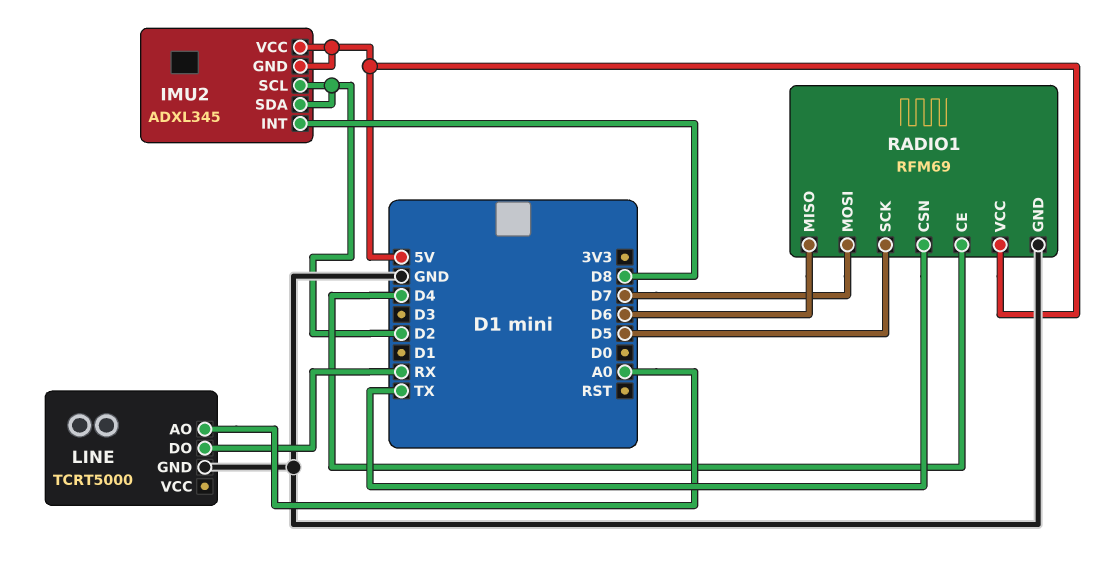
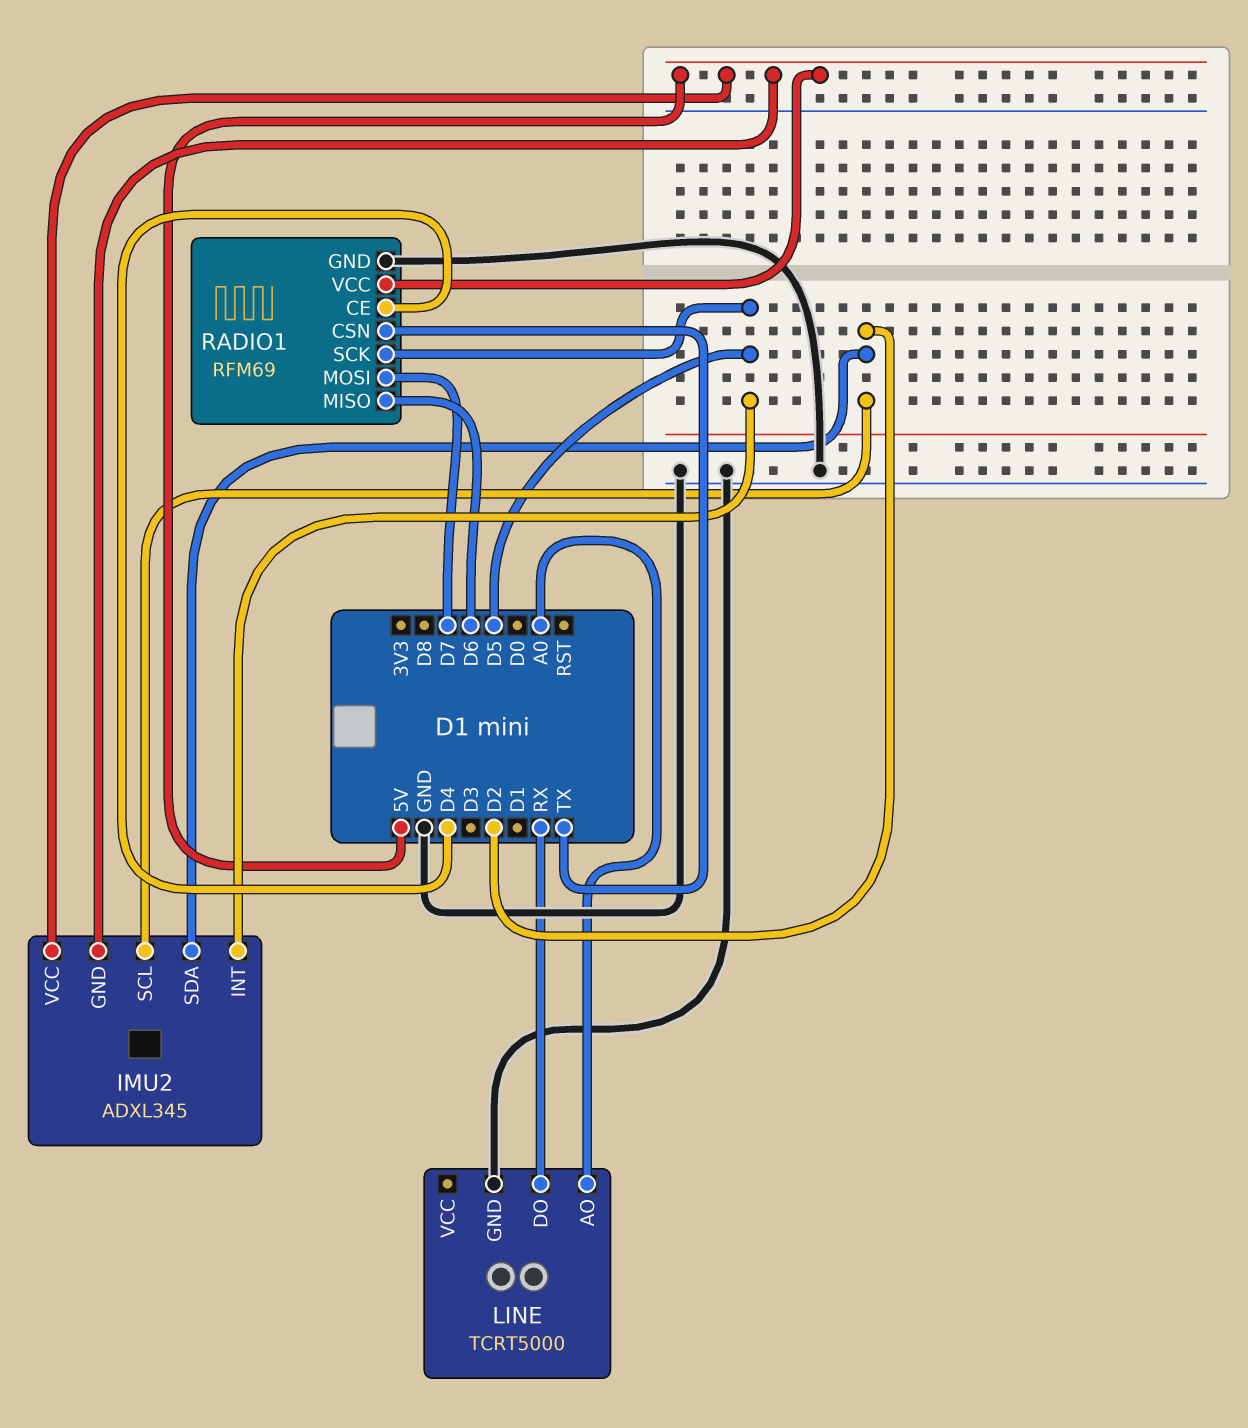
IMU2 pin INT: D8 -> D5

